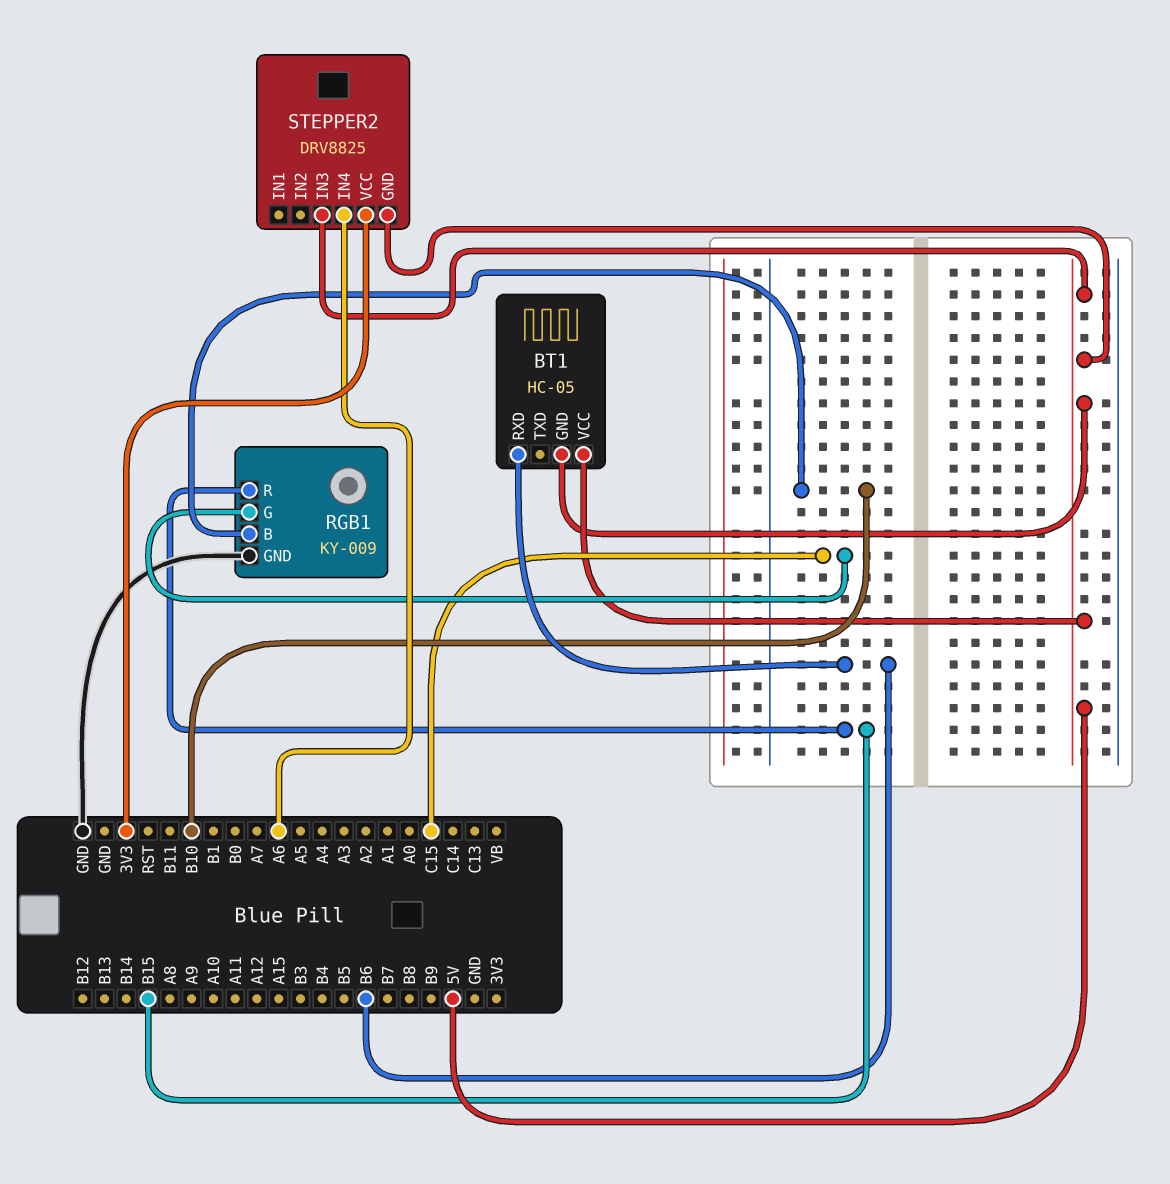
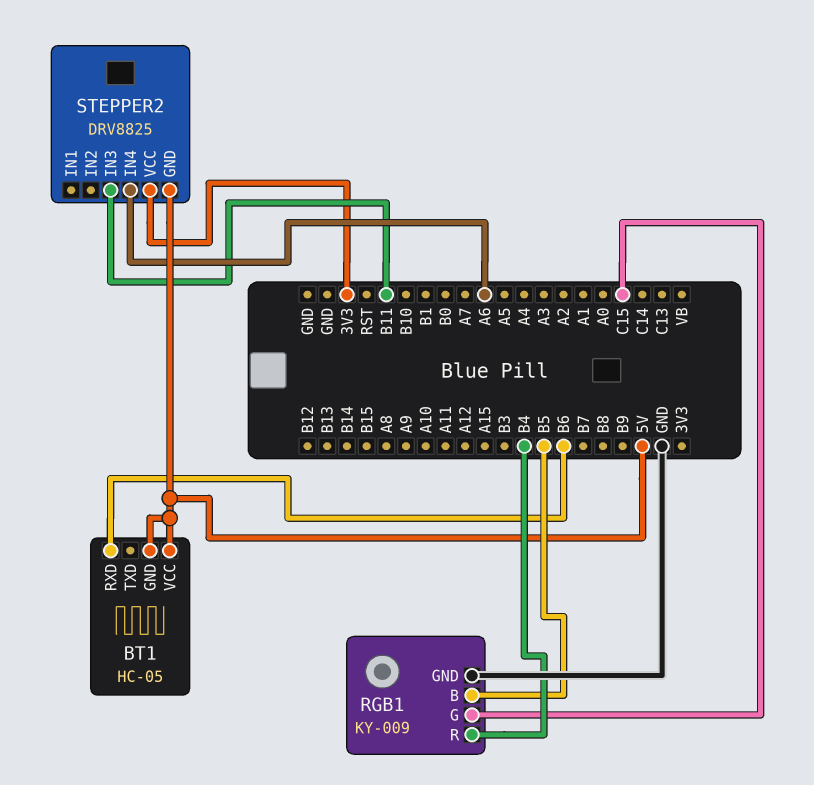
RGB1 pin B: B10 -> B5
RGB1 pin R: B15 -> B4
STEPPER2 pin IN3: 5V -> B11

